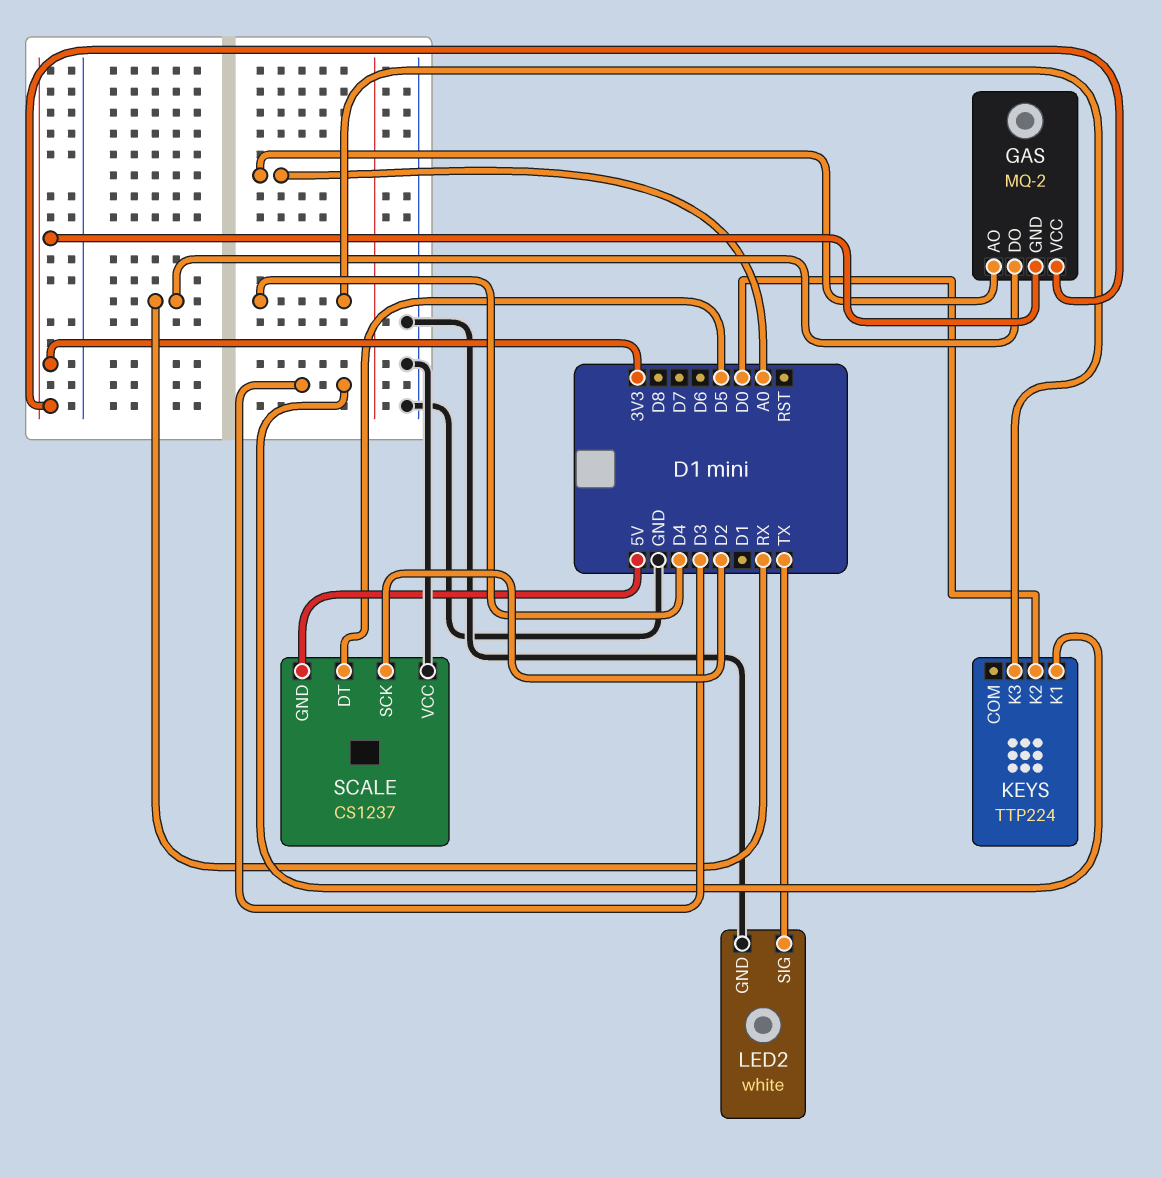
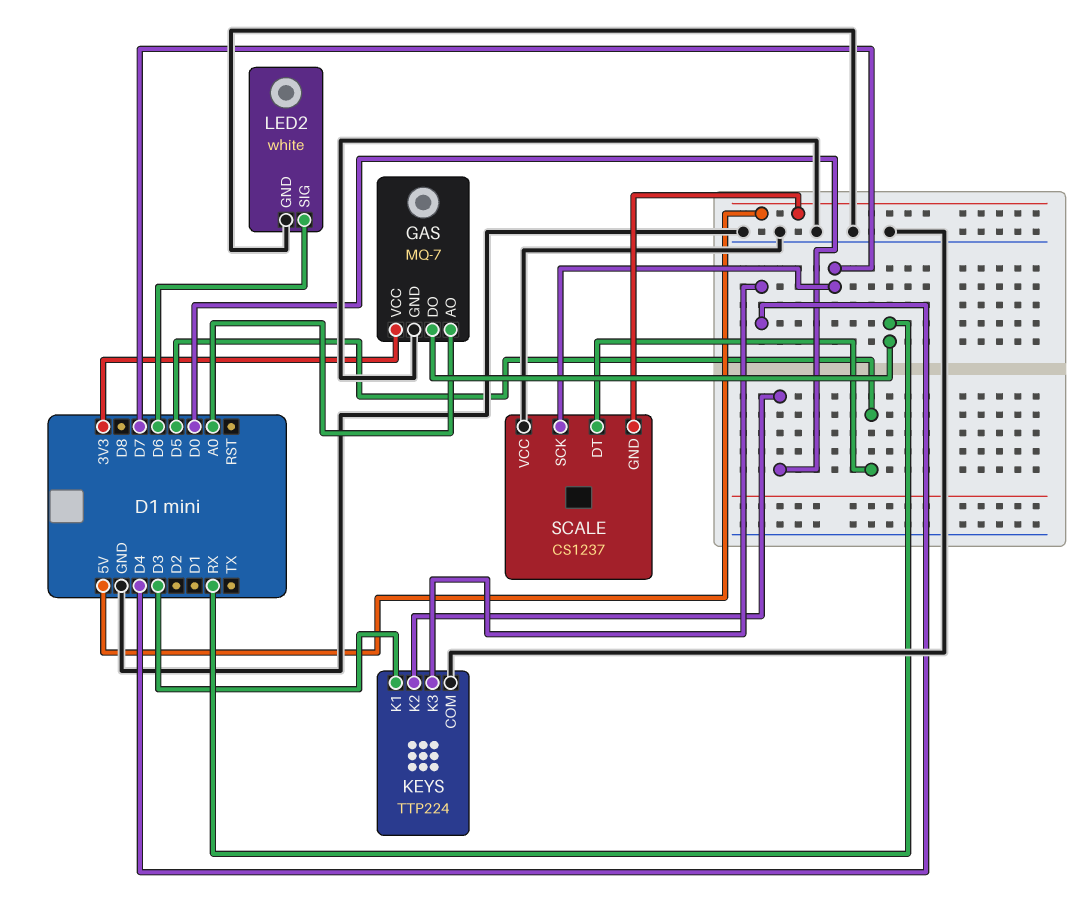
GAS: MQ-2 -> MQ-7
GAS pin GND: 3V3 -> GND
KEYS pin COM: none -> GND
LED2 pin SIG: TX -> D6
SCALE pin SCK: D2 -> D7

